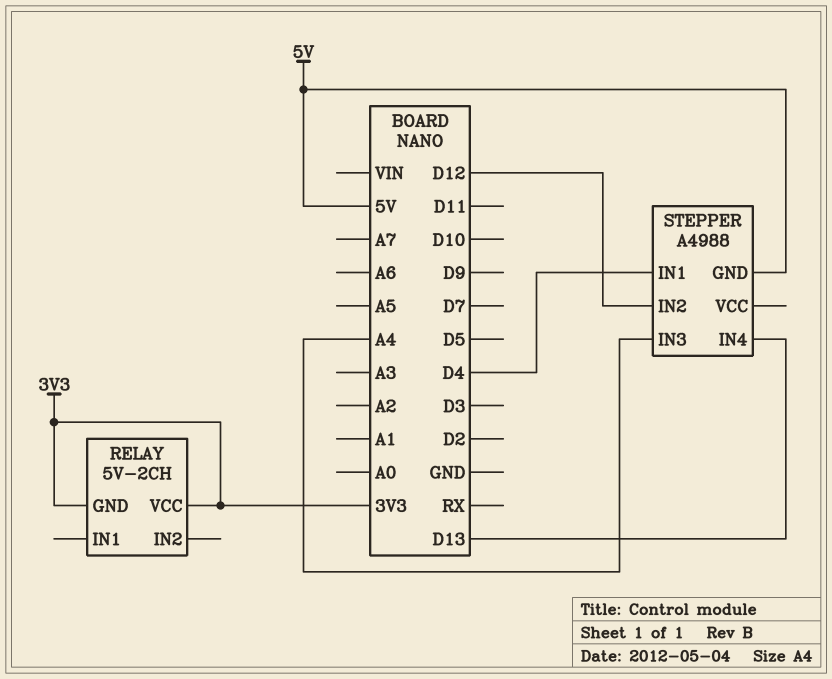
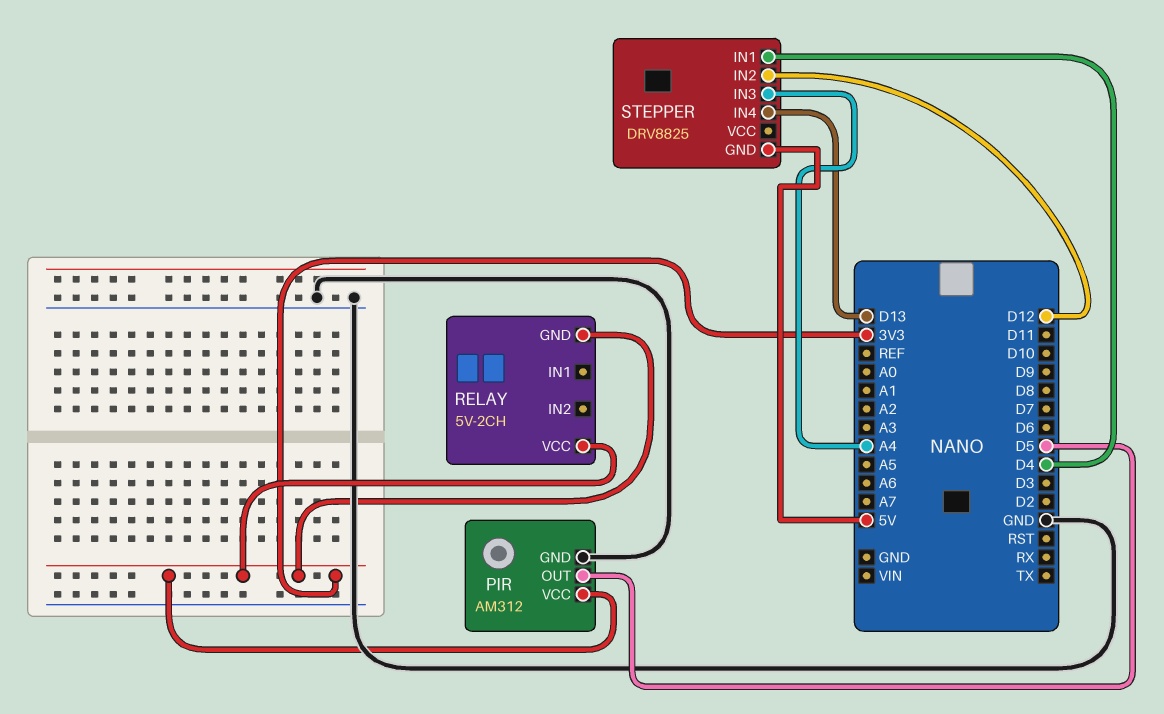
PIR: none -> AM312
PIR pin GND: none -> GND
PIR pin OUT: none -> D5
PIR pin VCC: none -> 3V3
STEPPER: A4988 -> DRV8825

